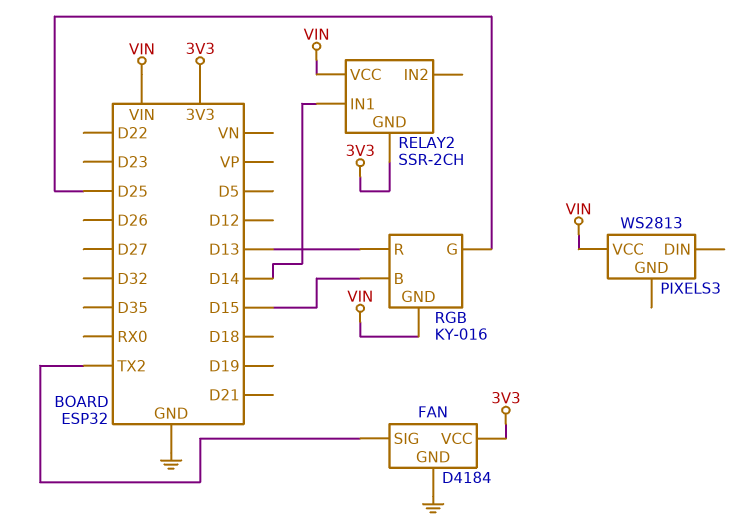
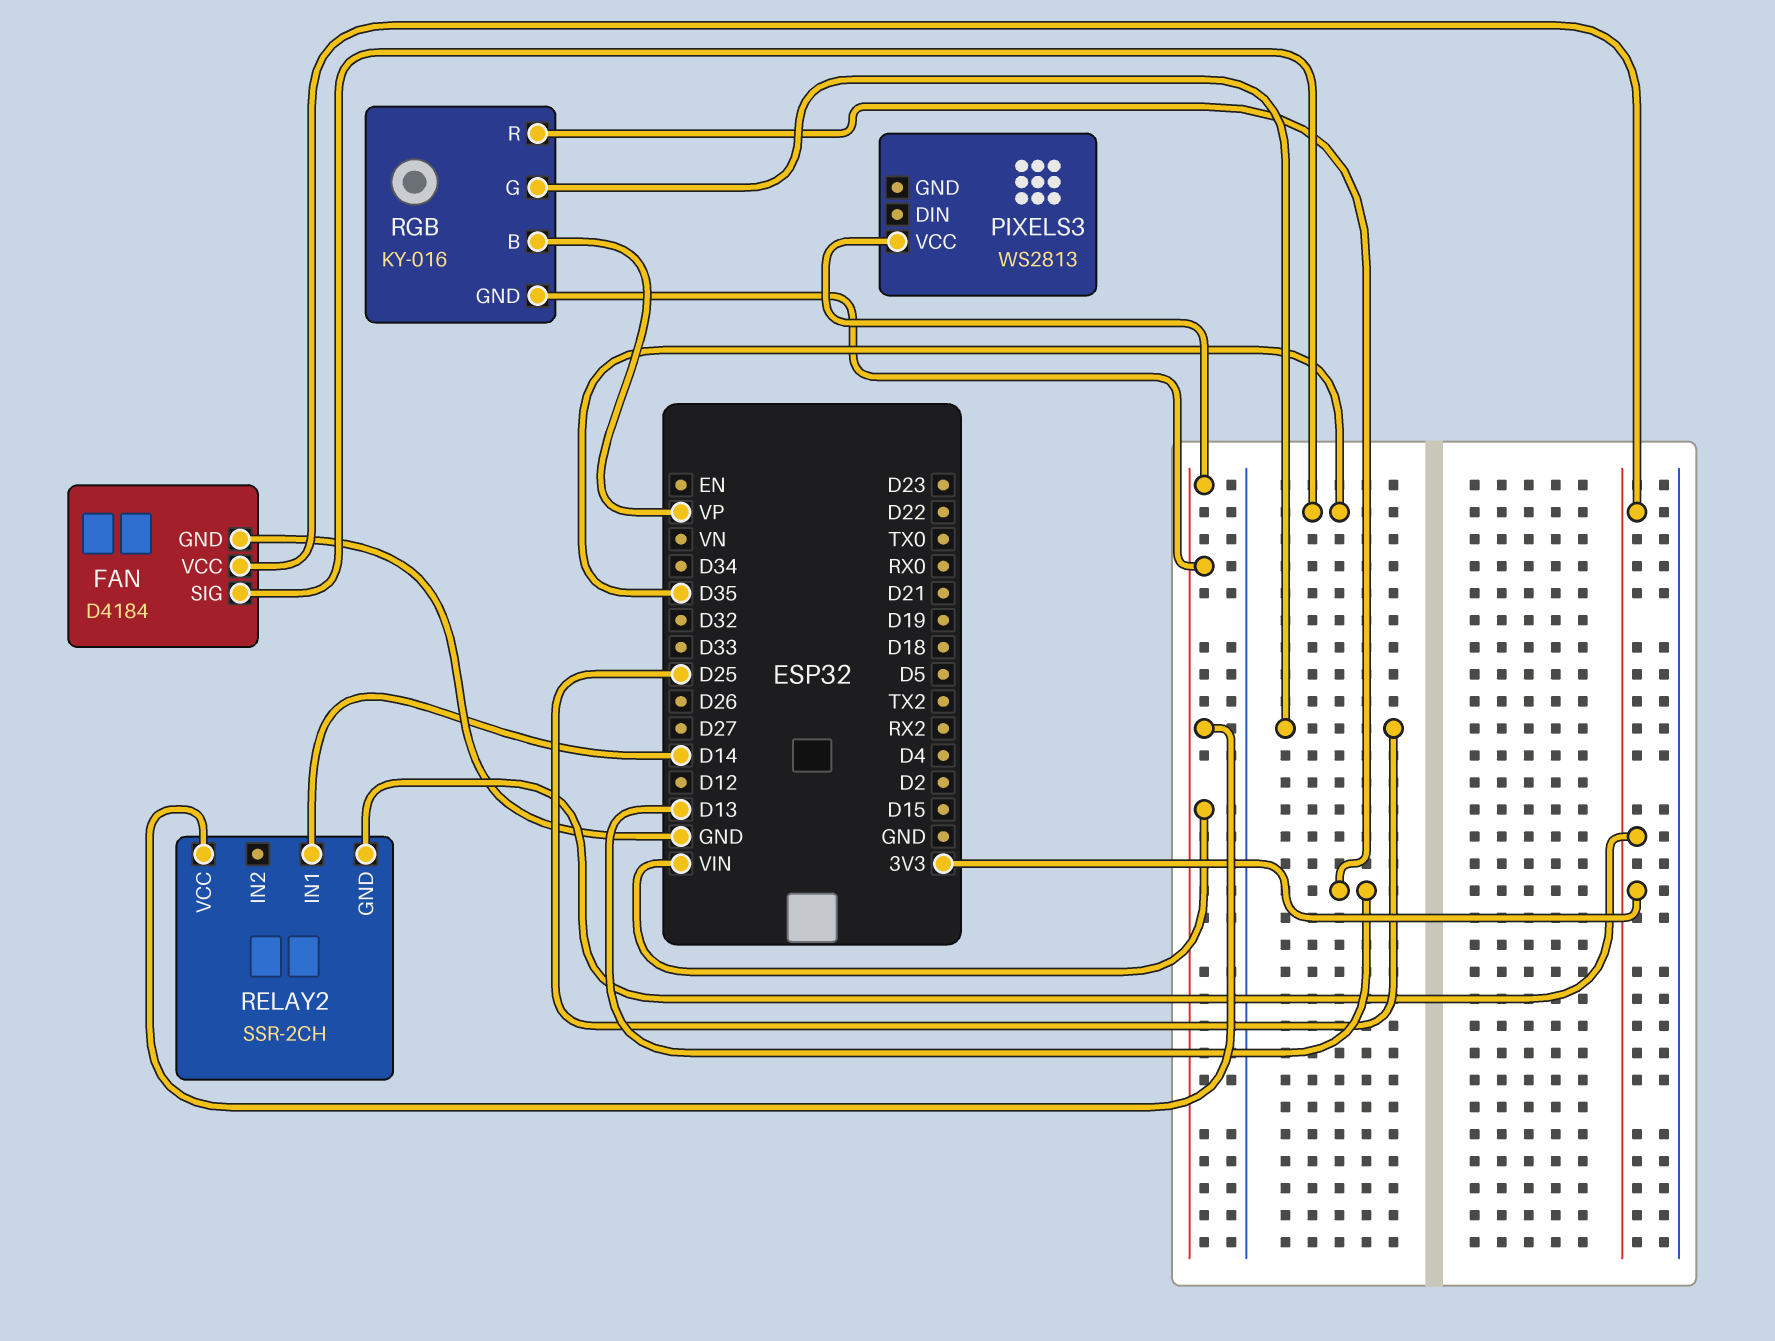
FAN pin SIG: TX2 -> D35
RGB pin B: D15 -> VP

